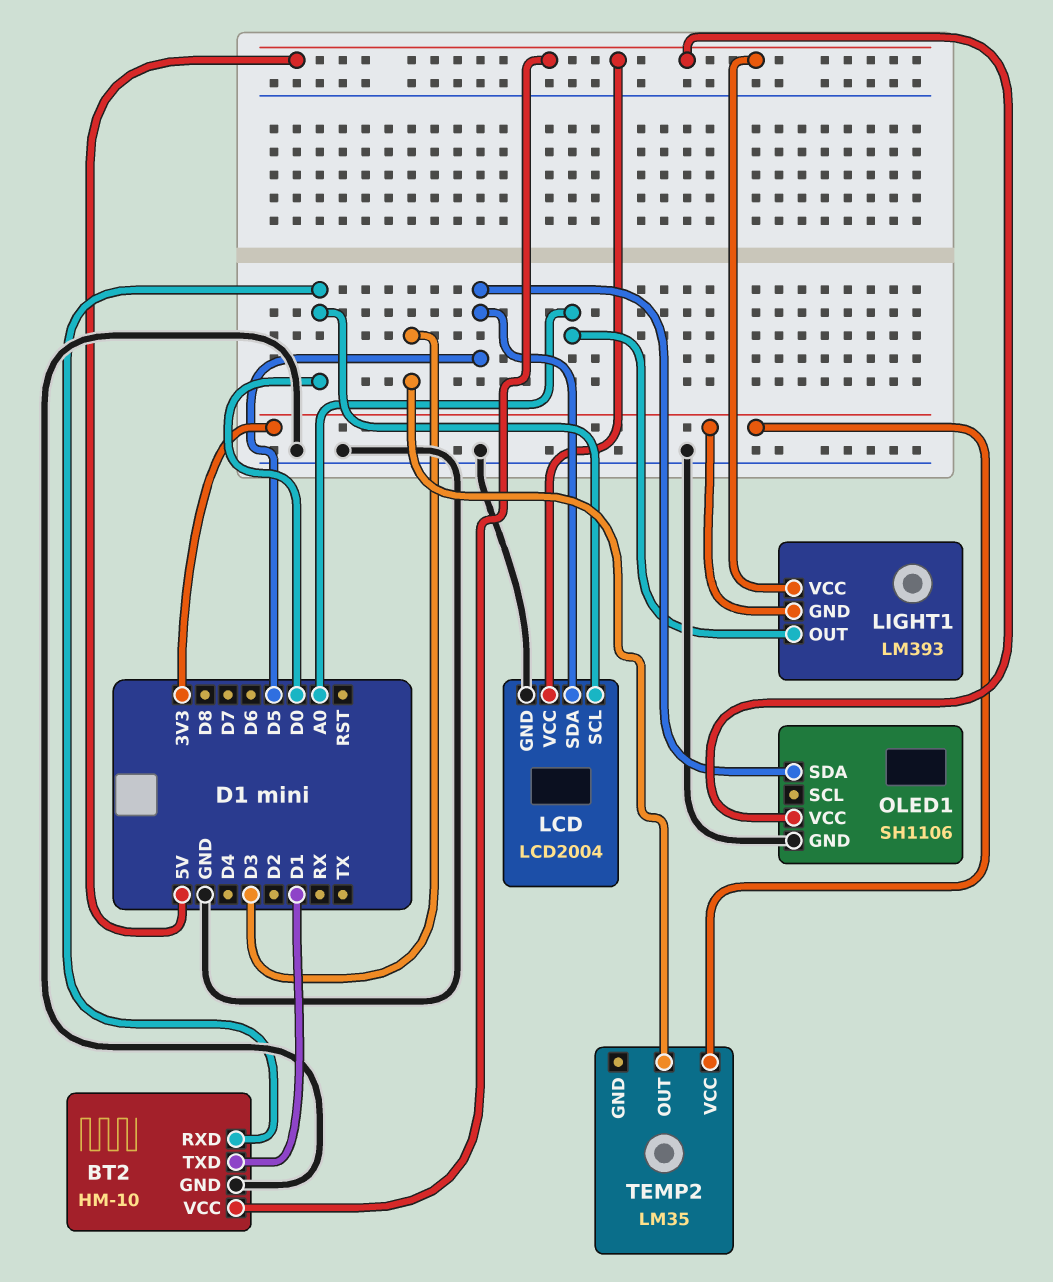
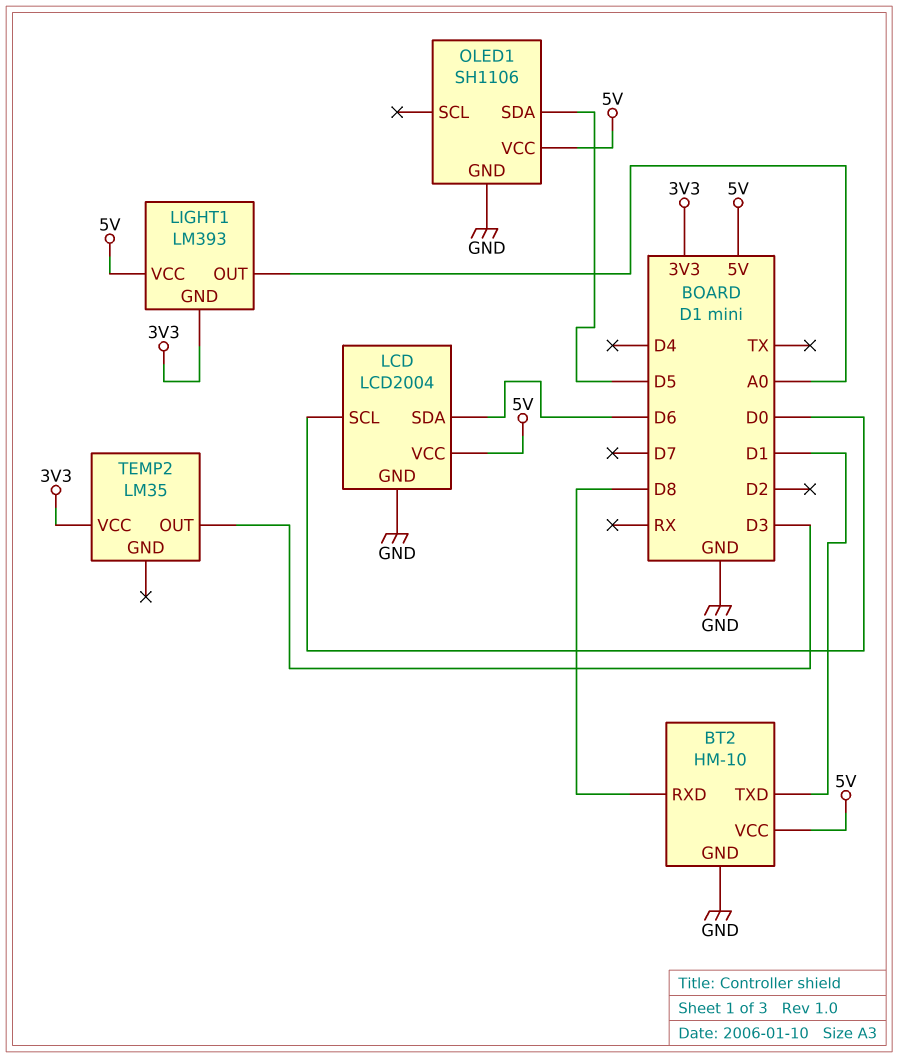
BT2 pin RXD: D0 -> D8
LCD pin SDA: D5 -> D6

